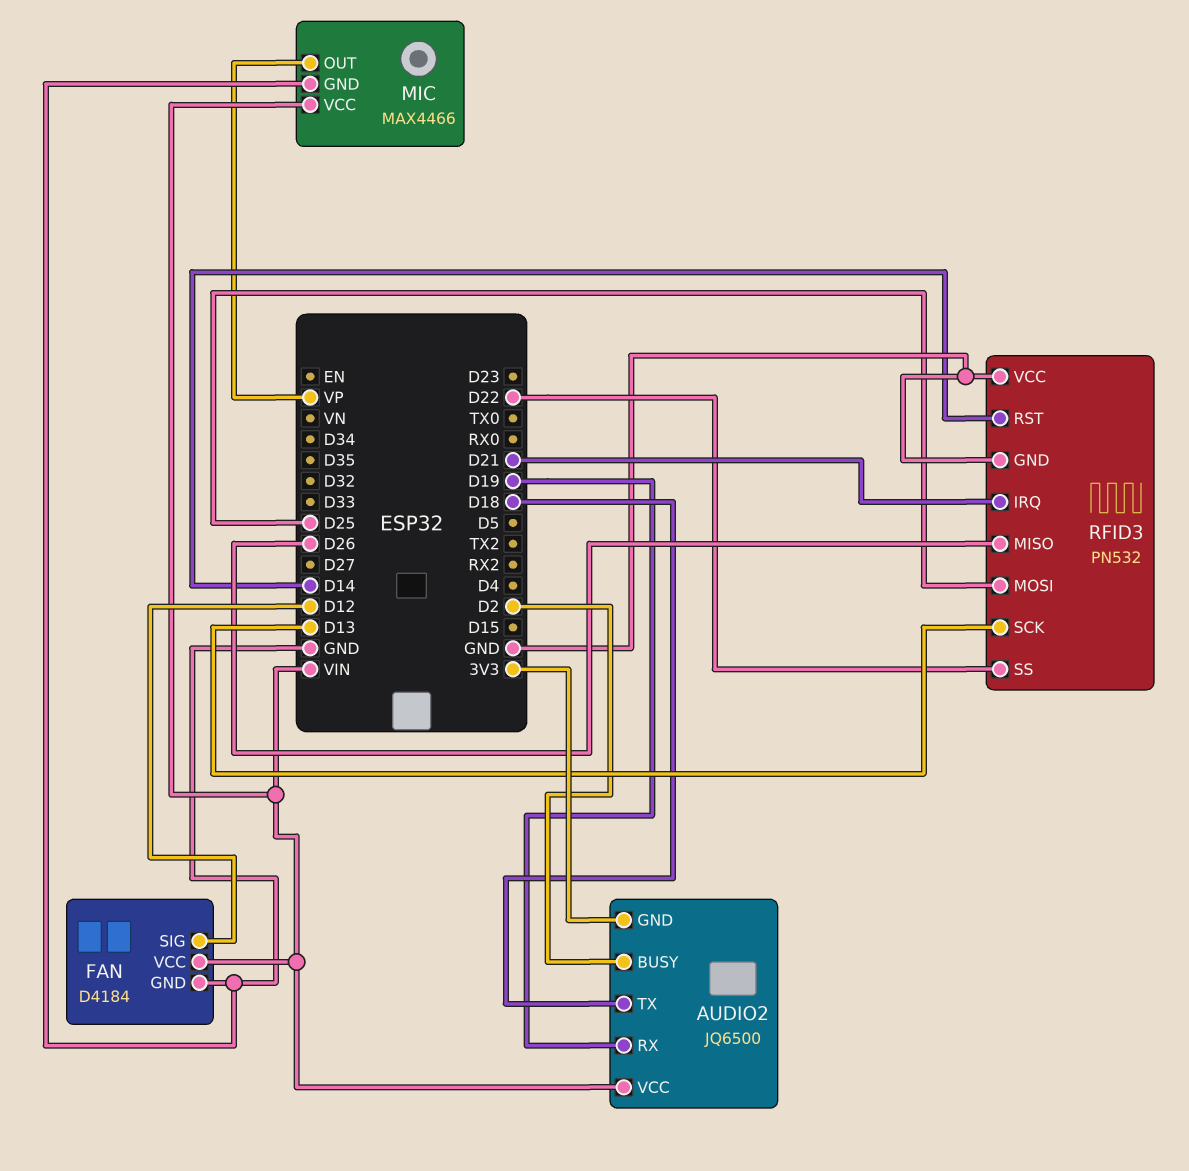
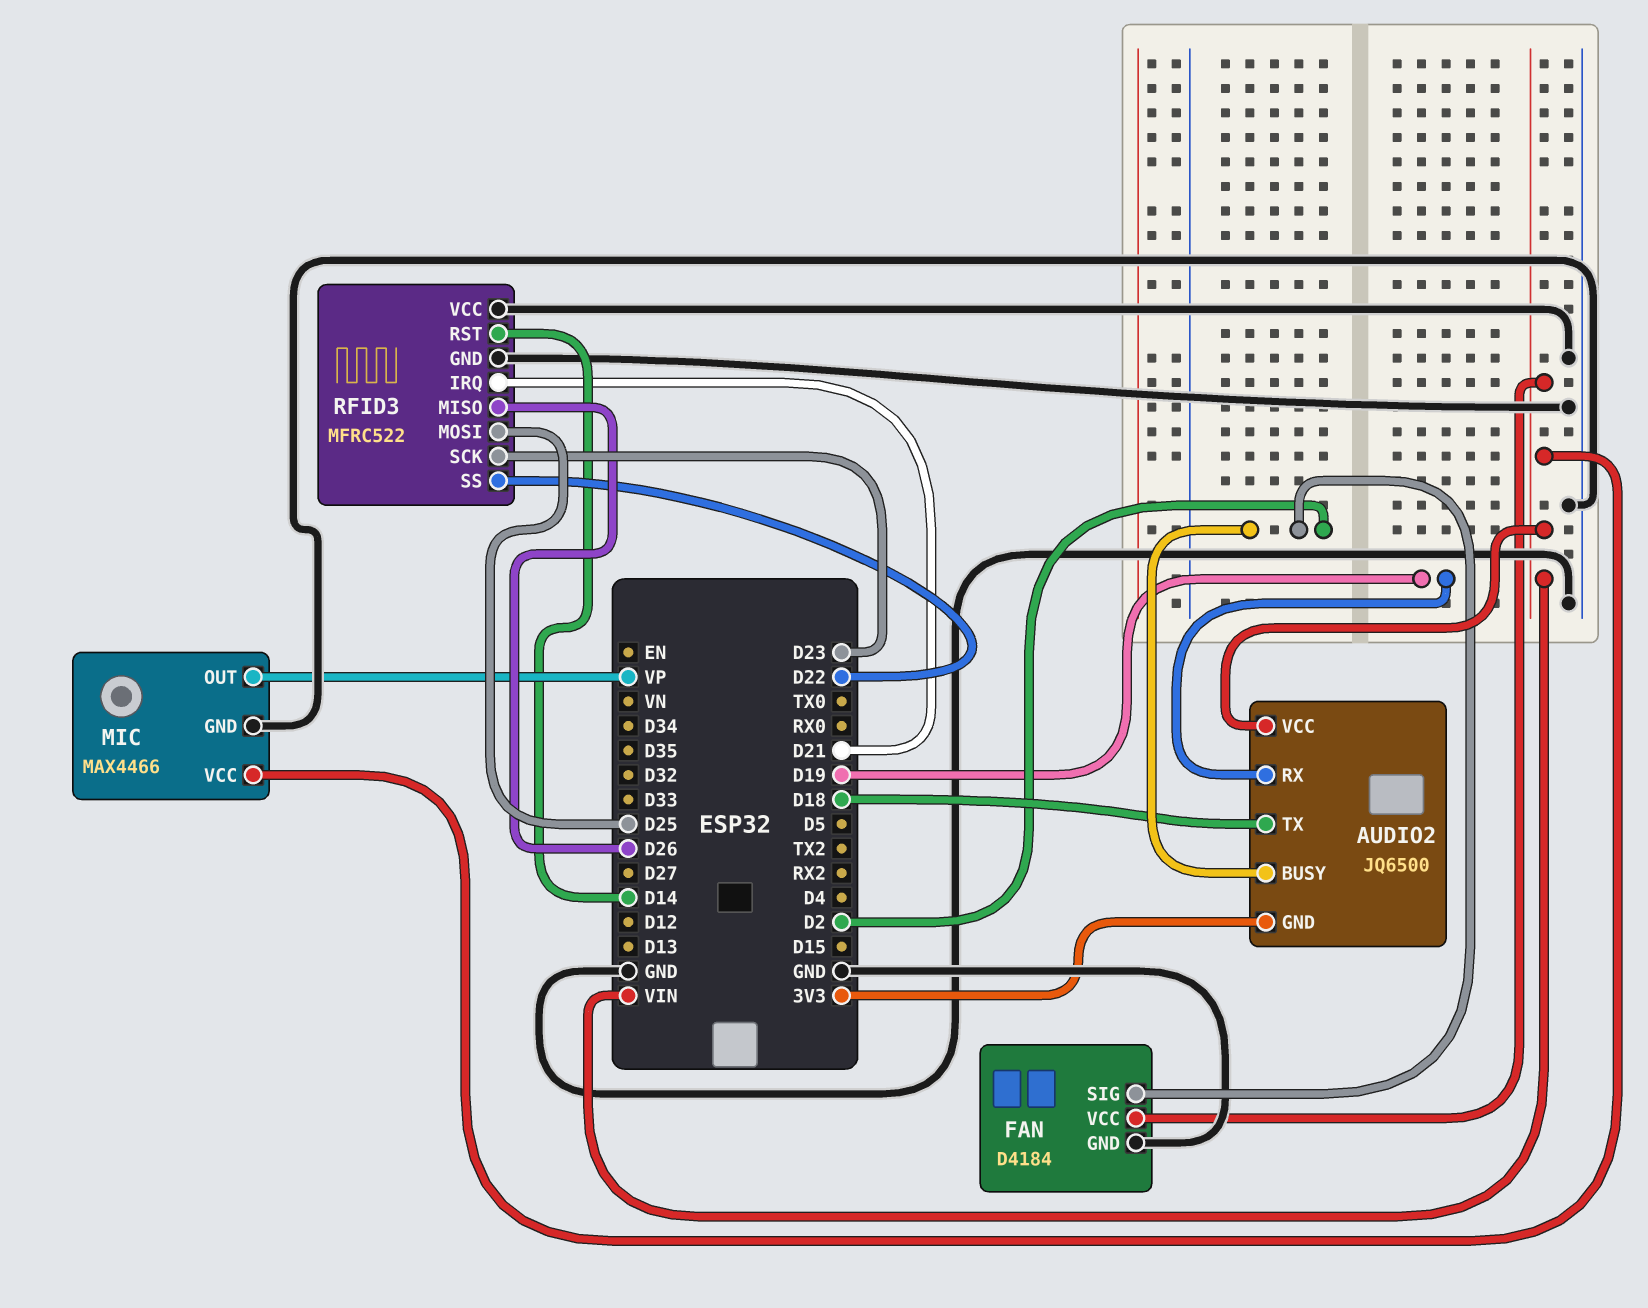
FAN pin SIG: D12 -> D2
RFID3: PN532 -> MFRC522
RFID3 pin SCK: D13 -> D23

